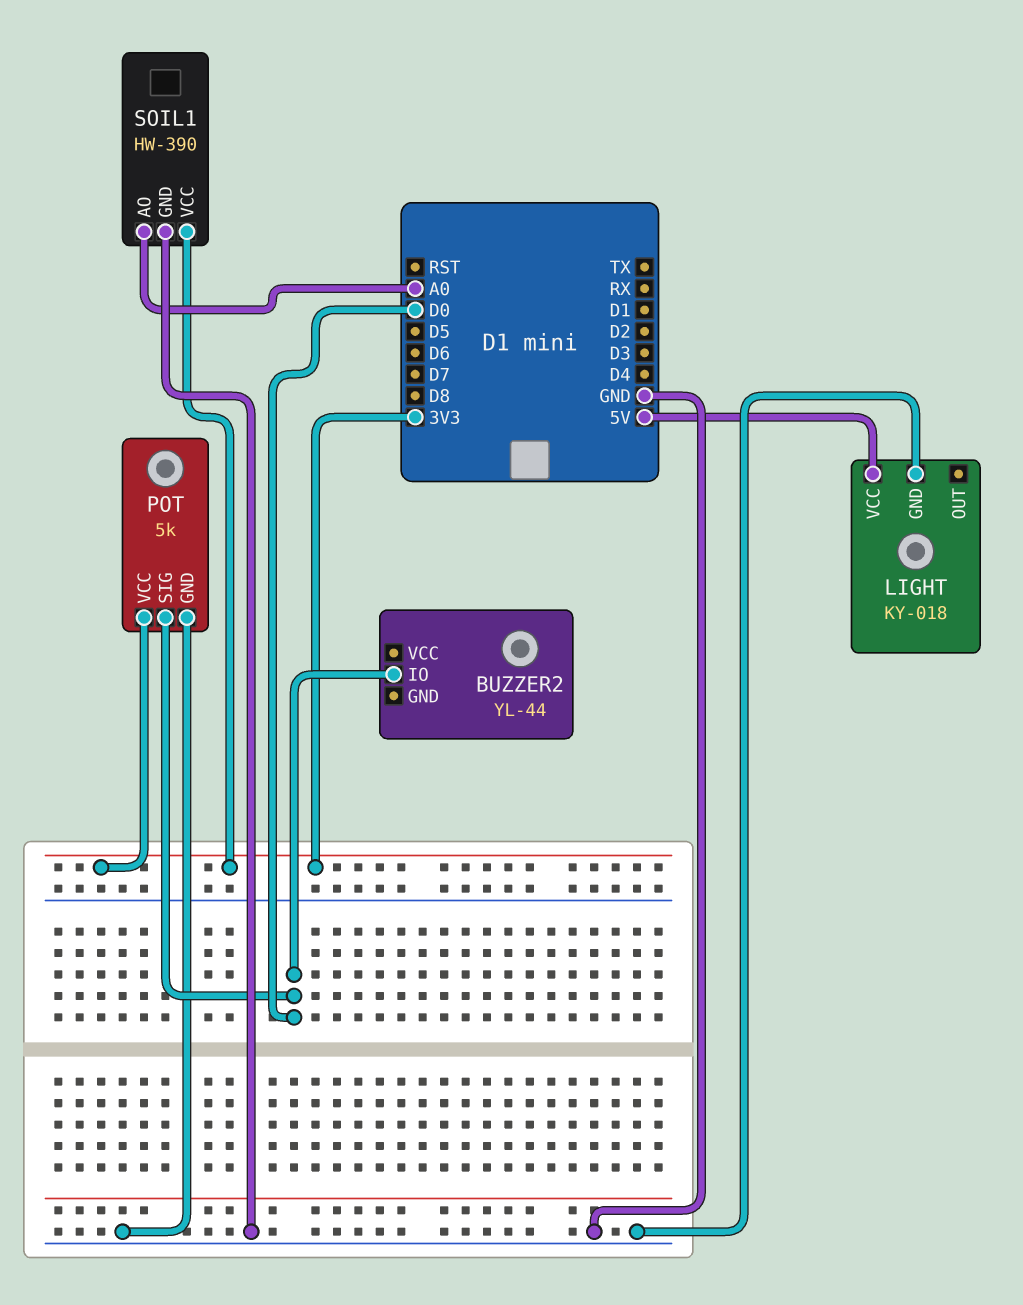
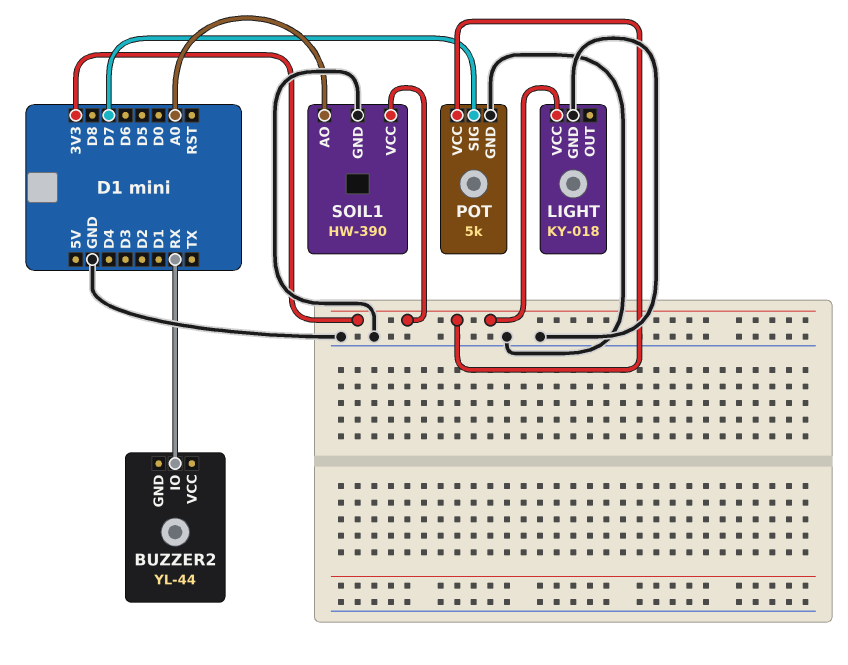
BUZZER2 pin IO: D0 -> RX
LIGHT pin VCC: 5V -> 3V3
POT pin SIG: D0 -> D7

